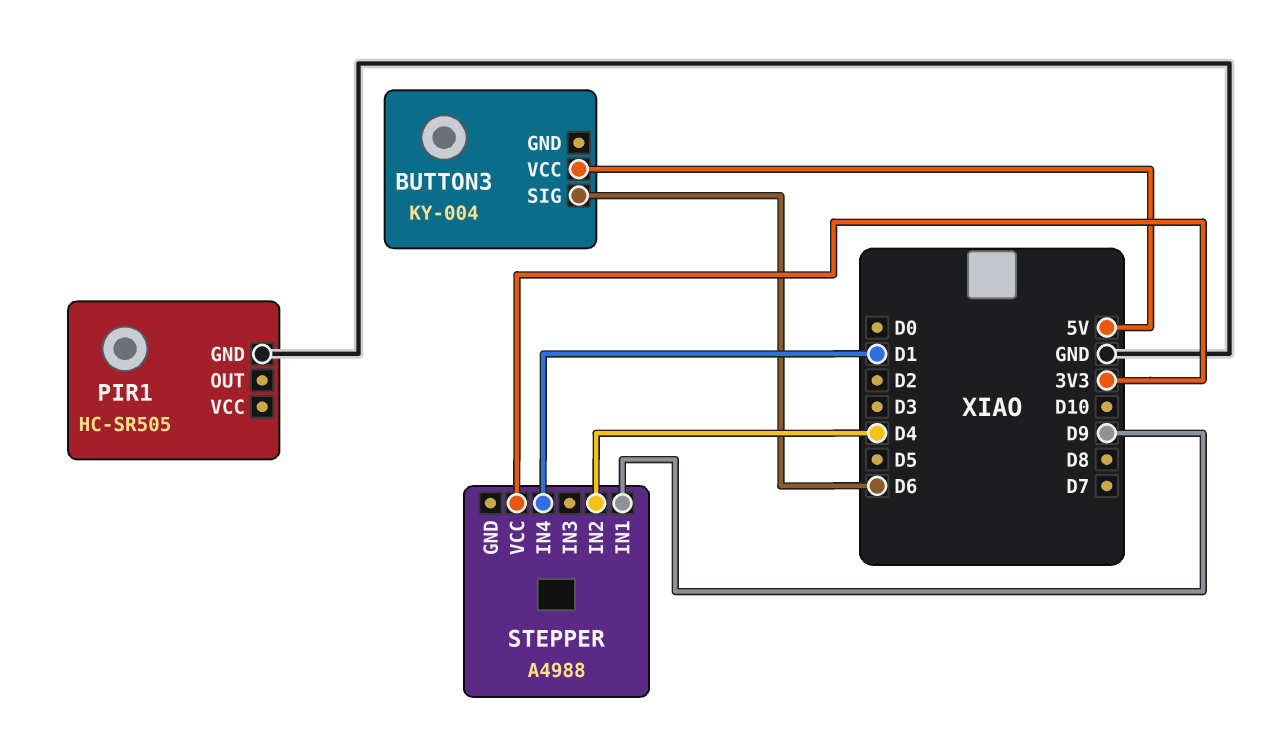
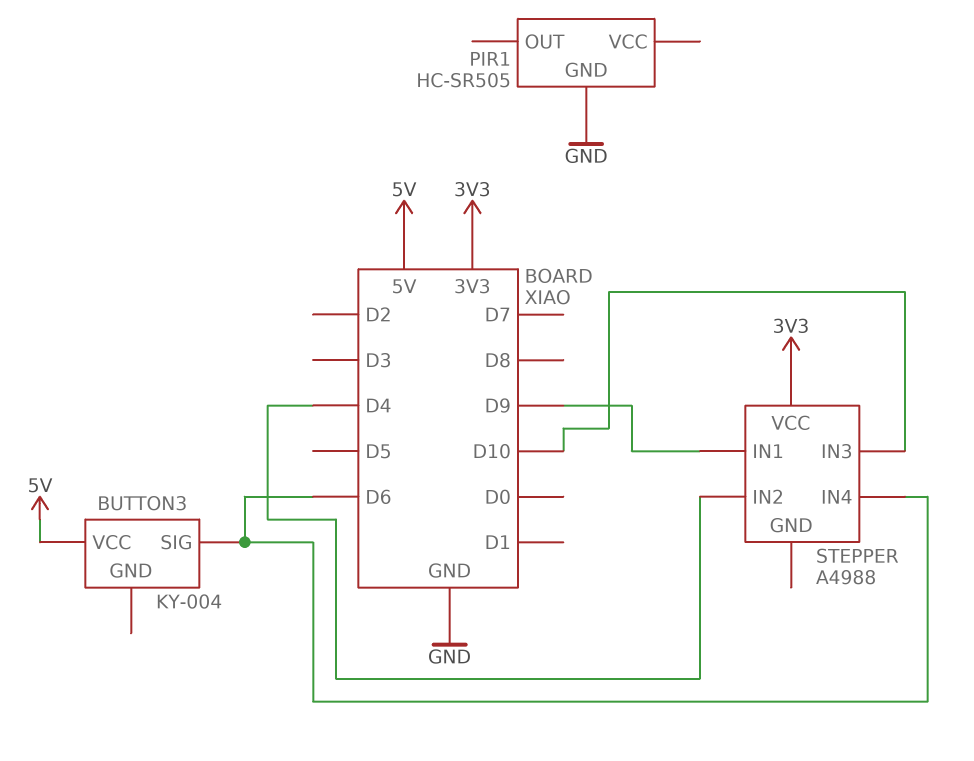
STEPPER pin IN3: none -> D10
STEPPER pin IN4: D1 -> D6

